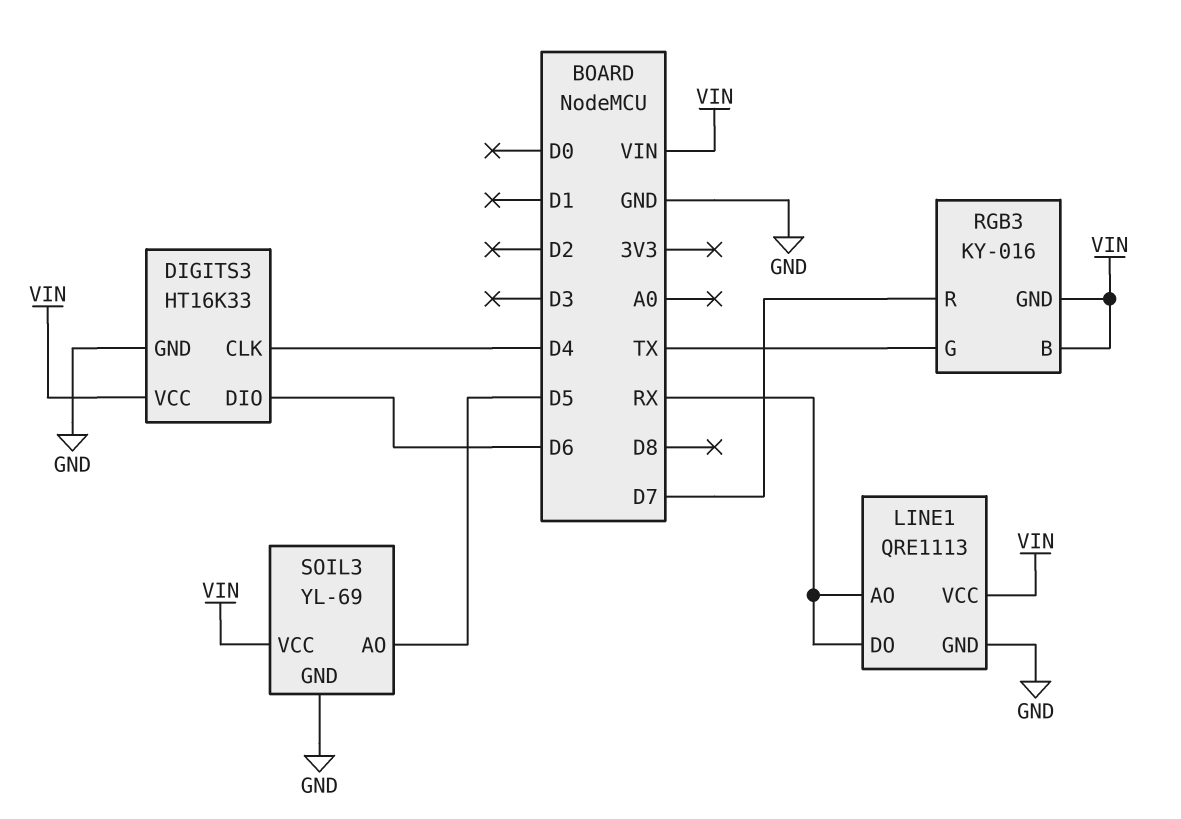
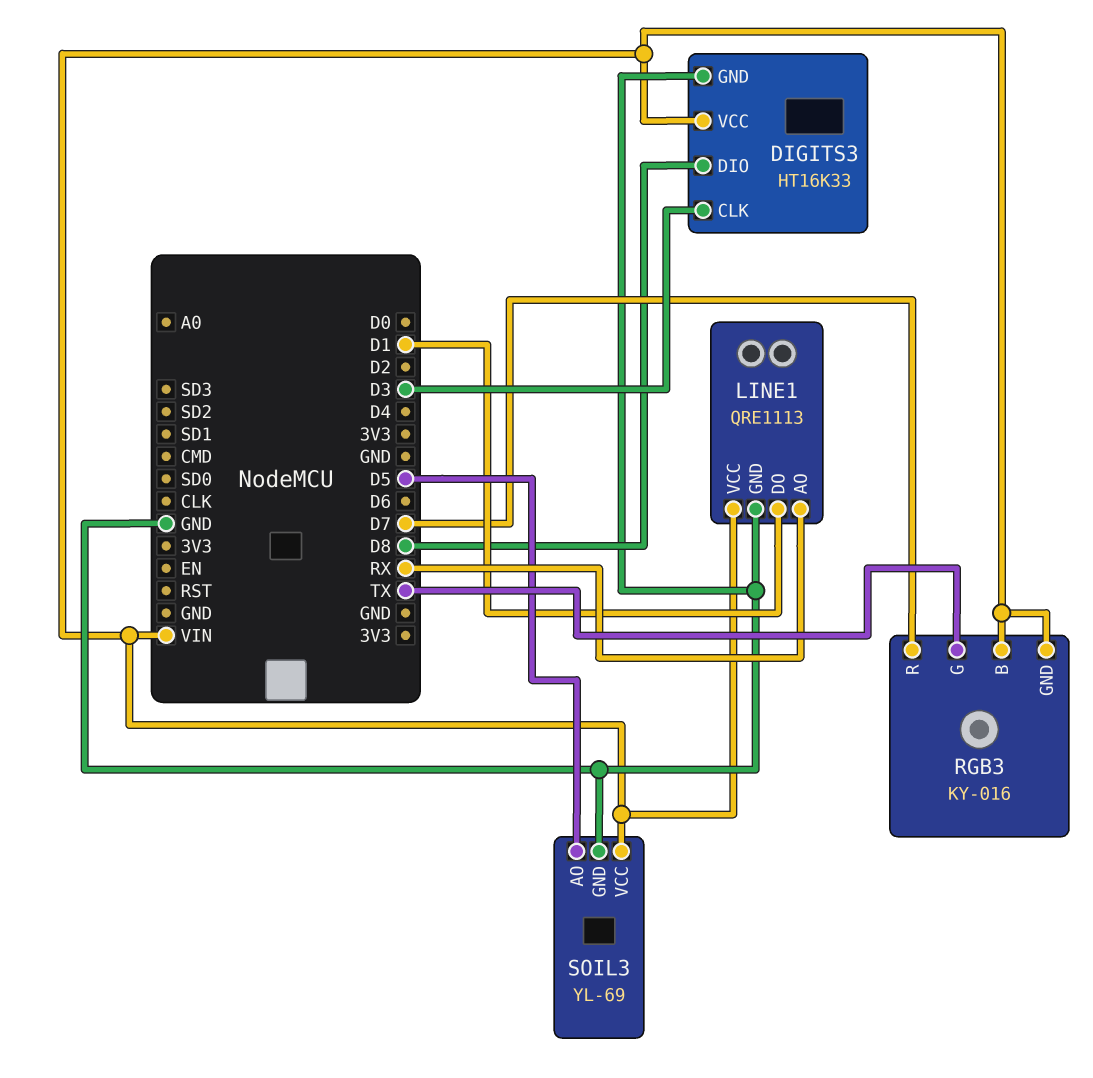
DIGITS3 pin CLK: D4 -> D3
DIGITS3 pin DIO: D6 -> D8
LINE1 pin DO: RX -> D1

